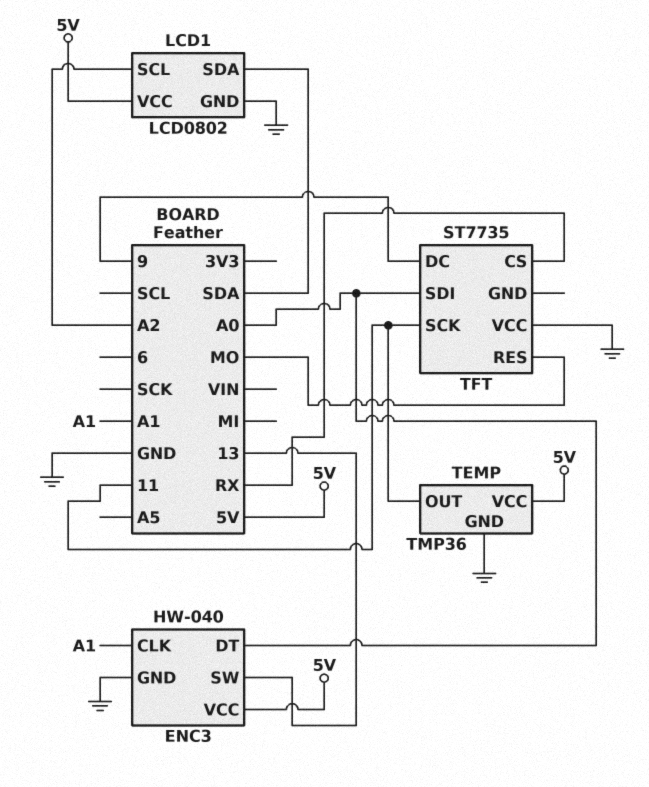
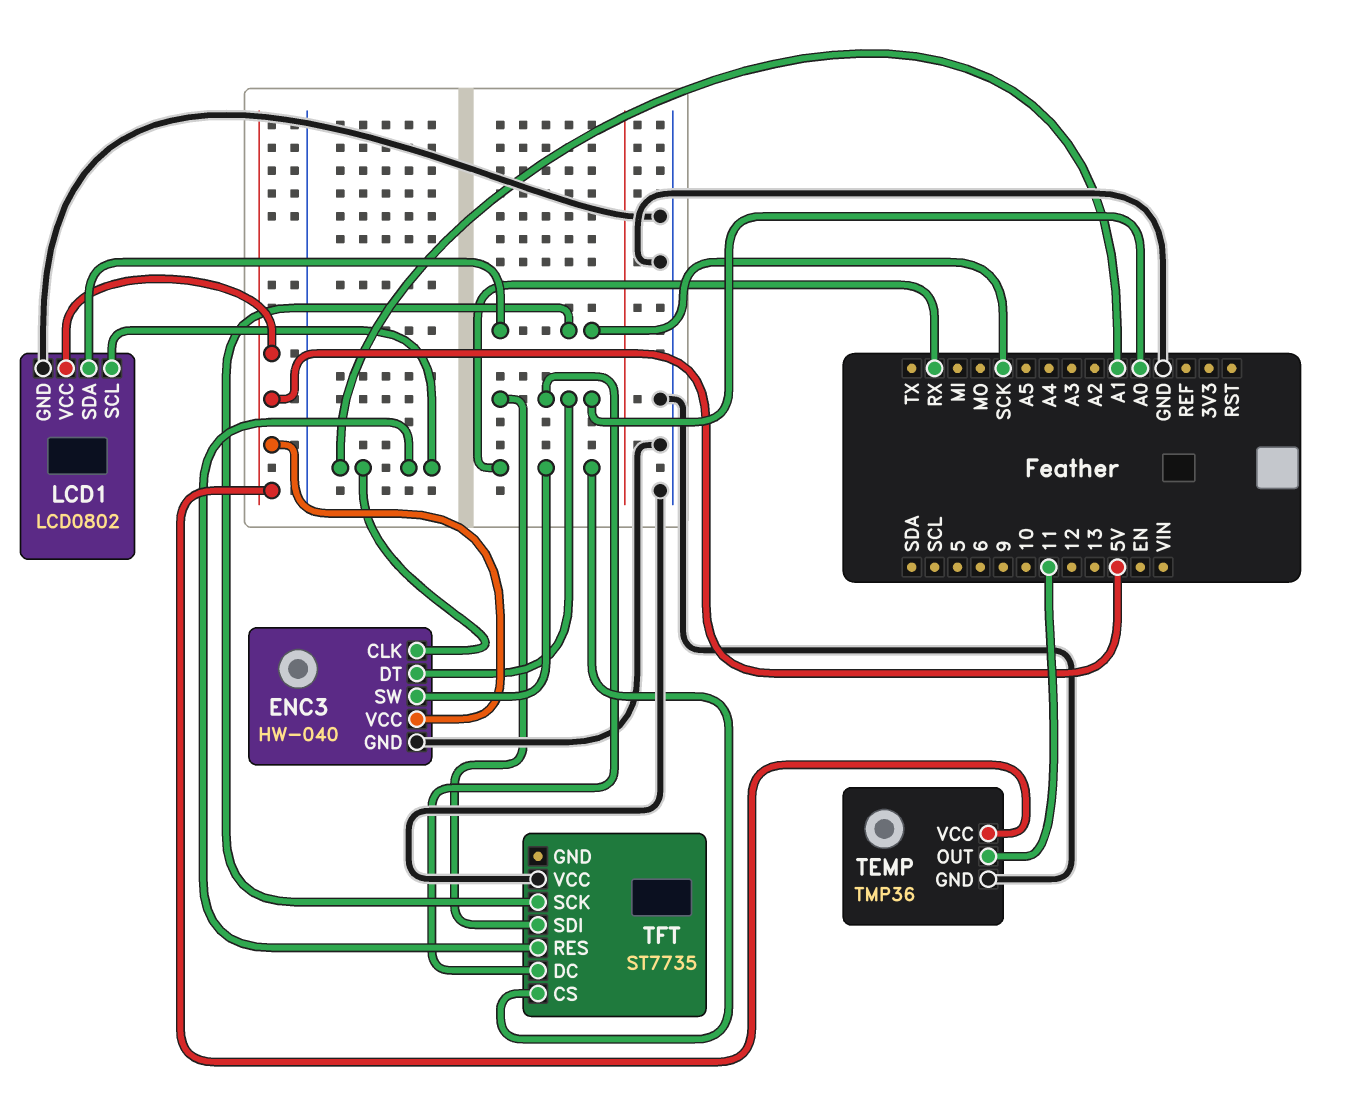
ENC3 pin SW: 13 -> RX
LCD1 pin SCL: A2 -> A1
LCD1 pin SDA: SDA -> SCK
TFT pin DC: 9 -> A0
TFT pin RES: MO -> A1
TFT pin SCK: 11 -> SCK

